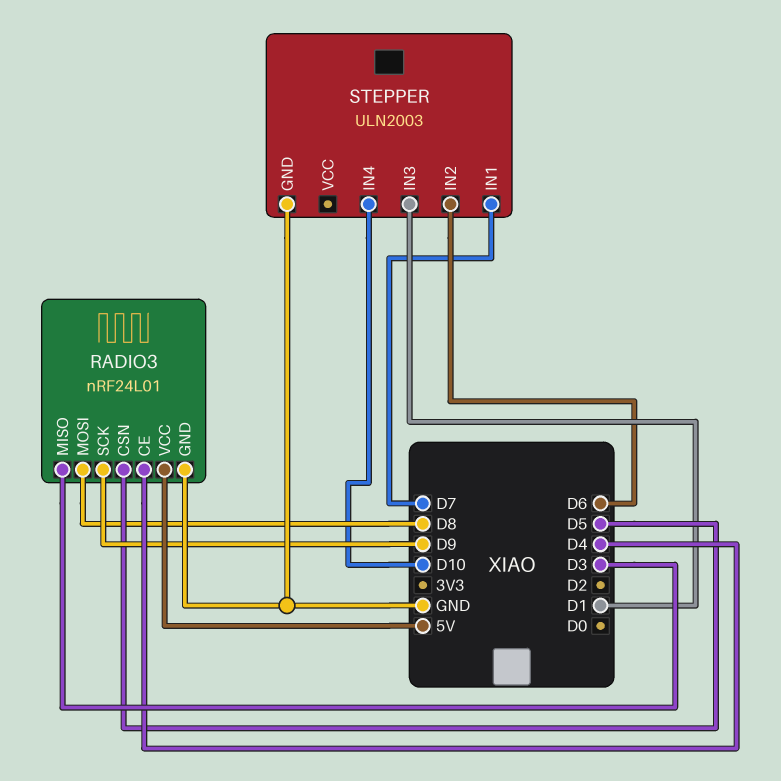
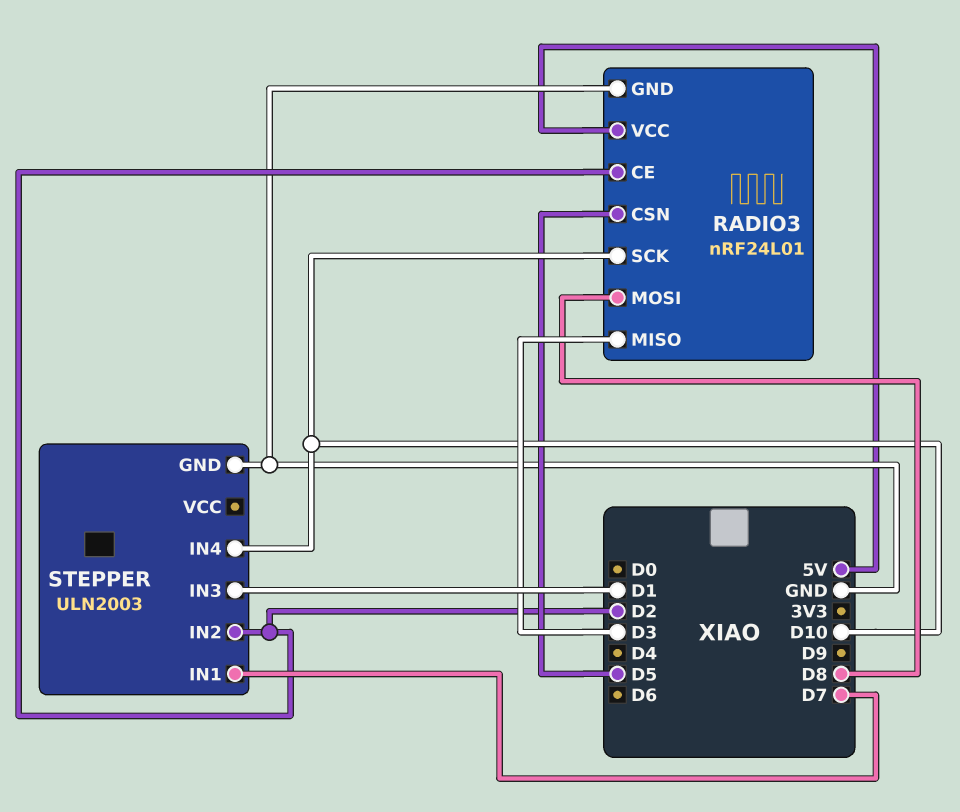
RADIO3 pin CE: D4 -> D2
RADIO3 pin SCK: D9 -> D10
STEPPER pin IN2: D6 -> D2

